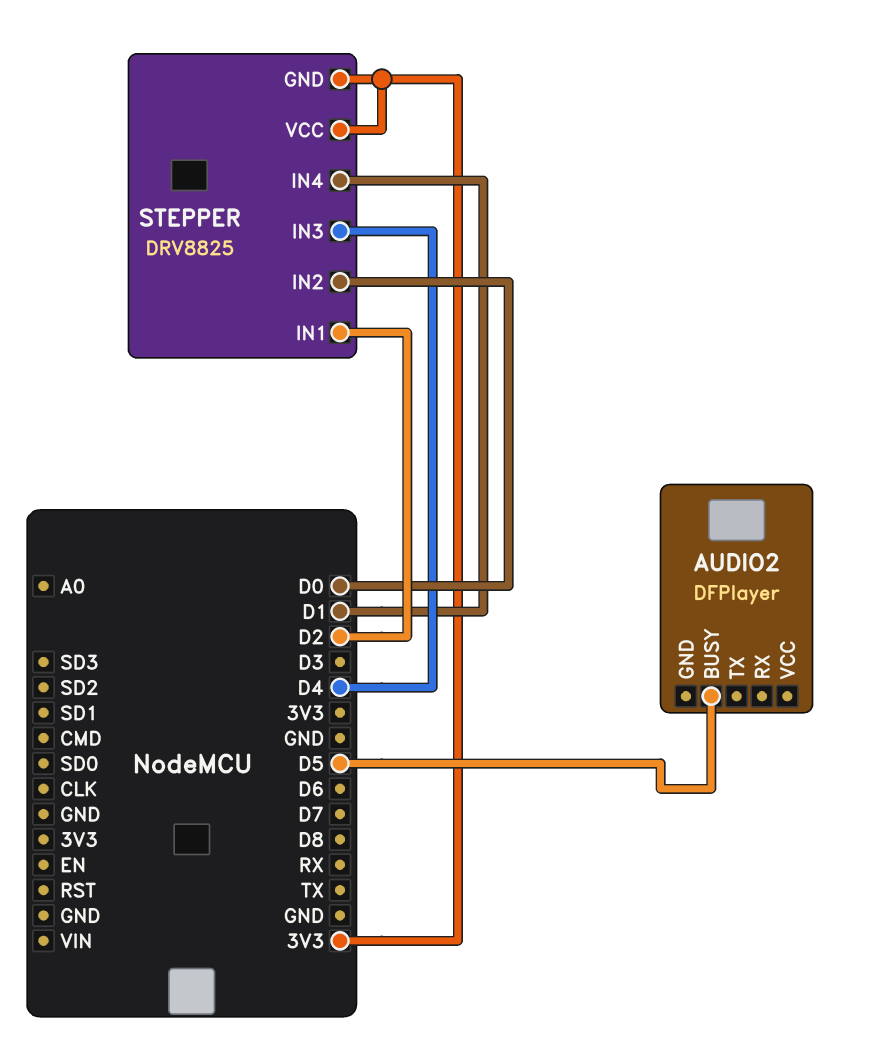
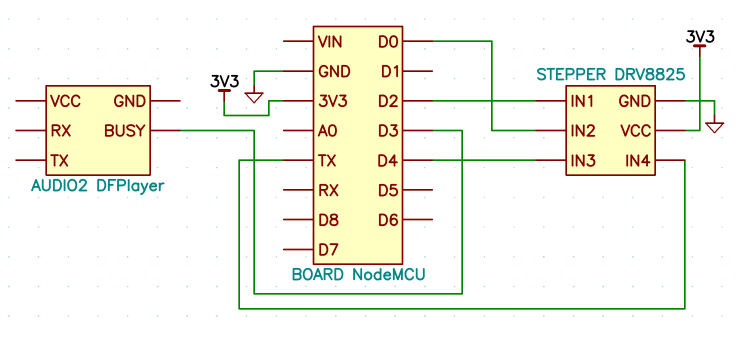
AUDIO2 pin BUSY: D5 -> D3
STEPPER pin GND: 3V3 -> GND
STEPPER pin IN4: D1 -> TX

